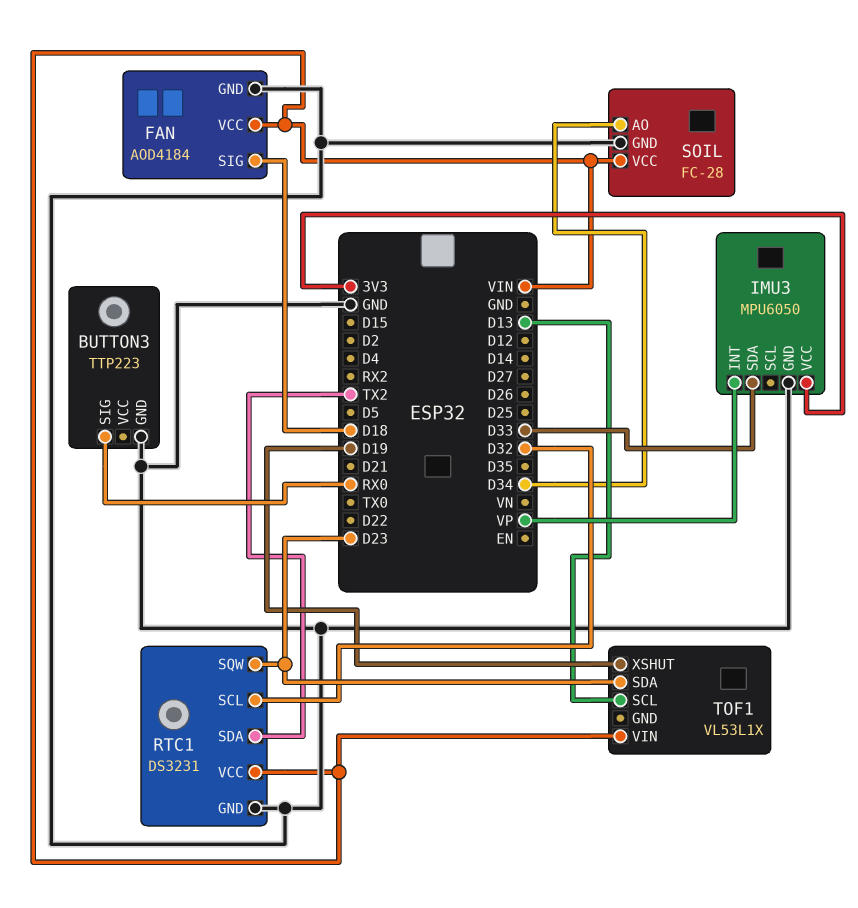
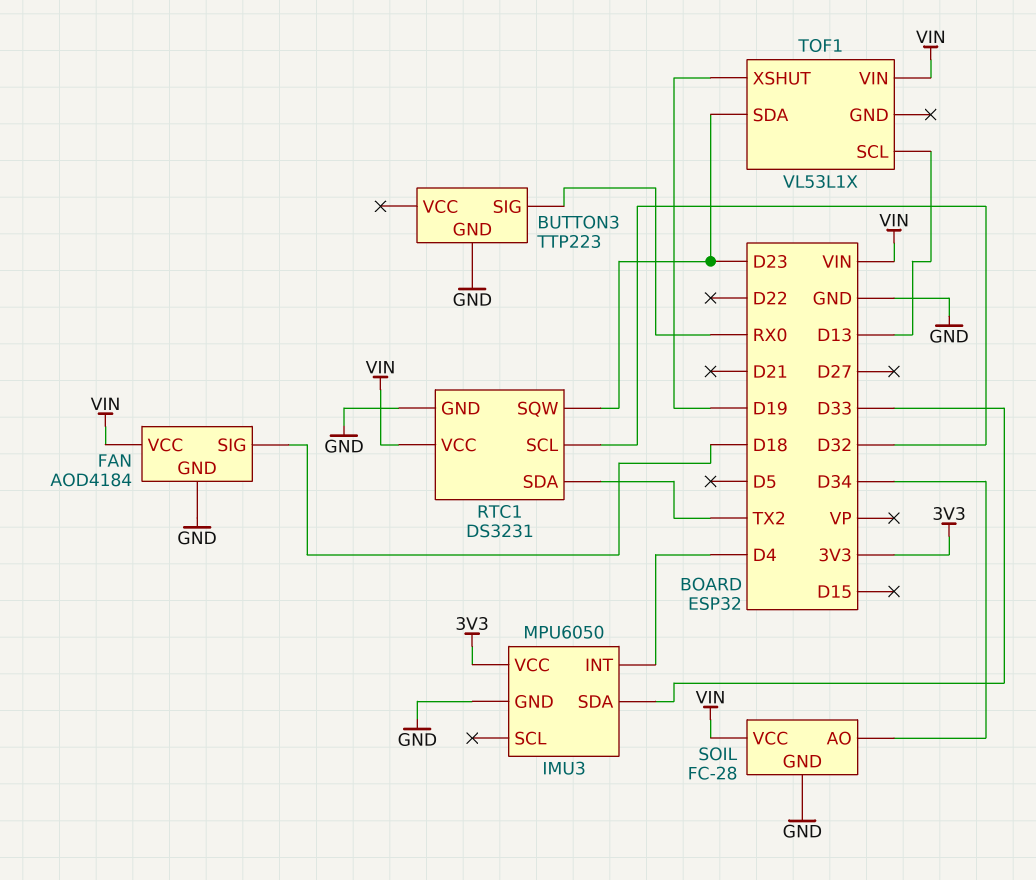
IMU3 pin INT: VP -> D4

